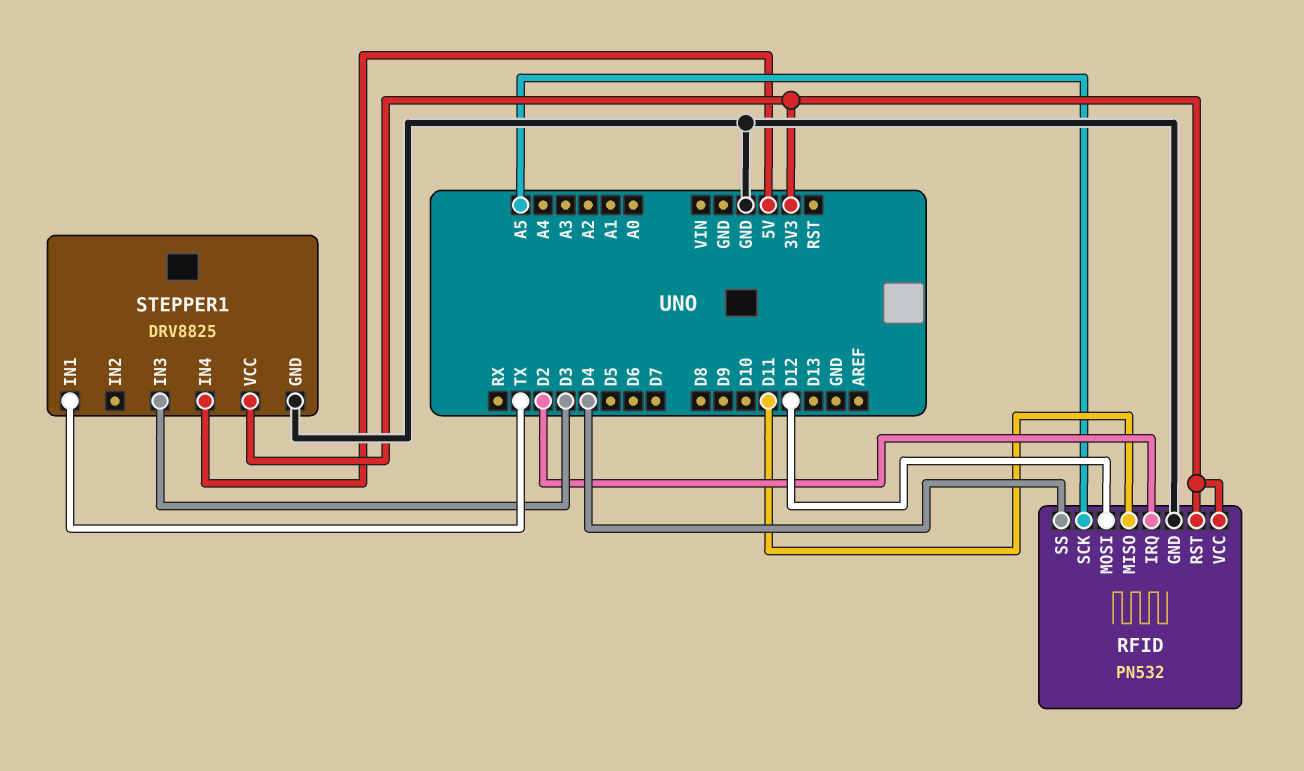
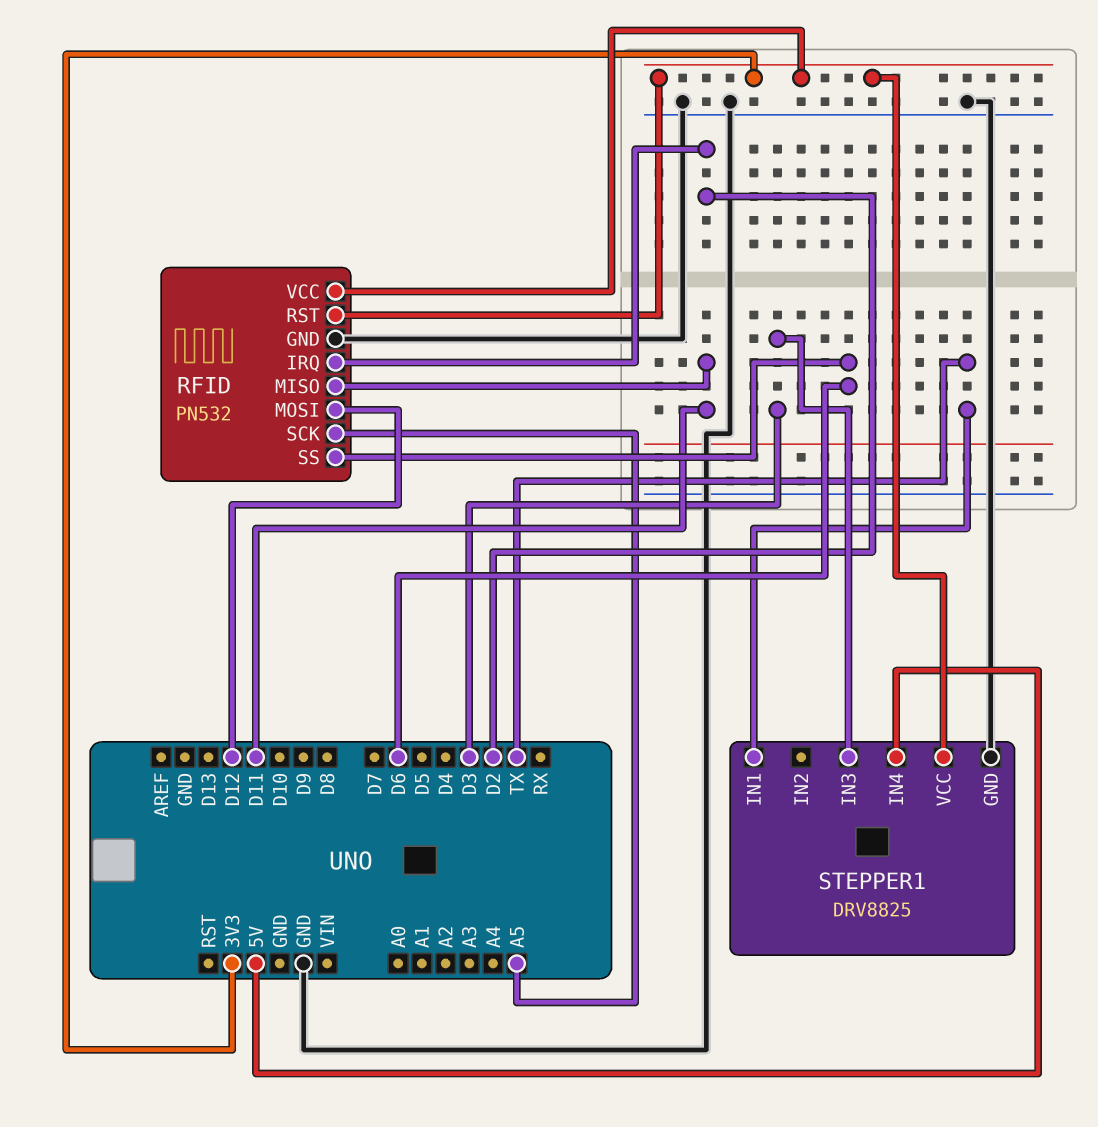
RFID pin SS: D4 -> D6

